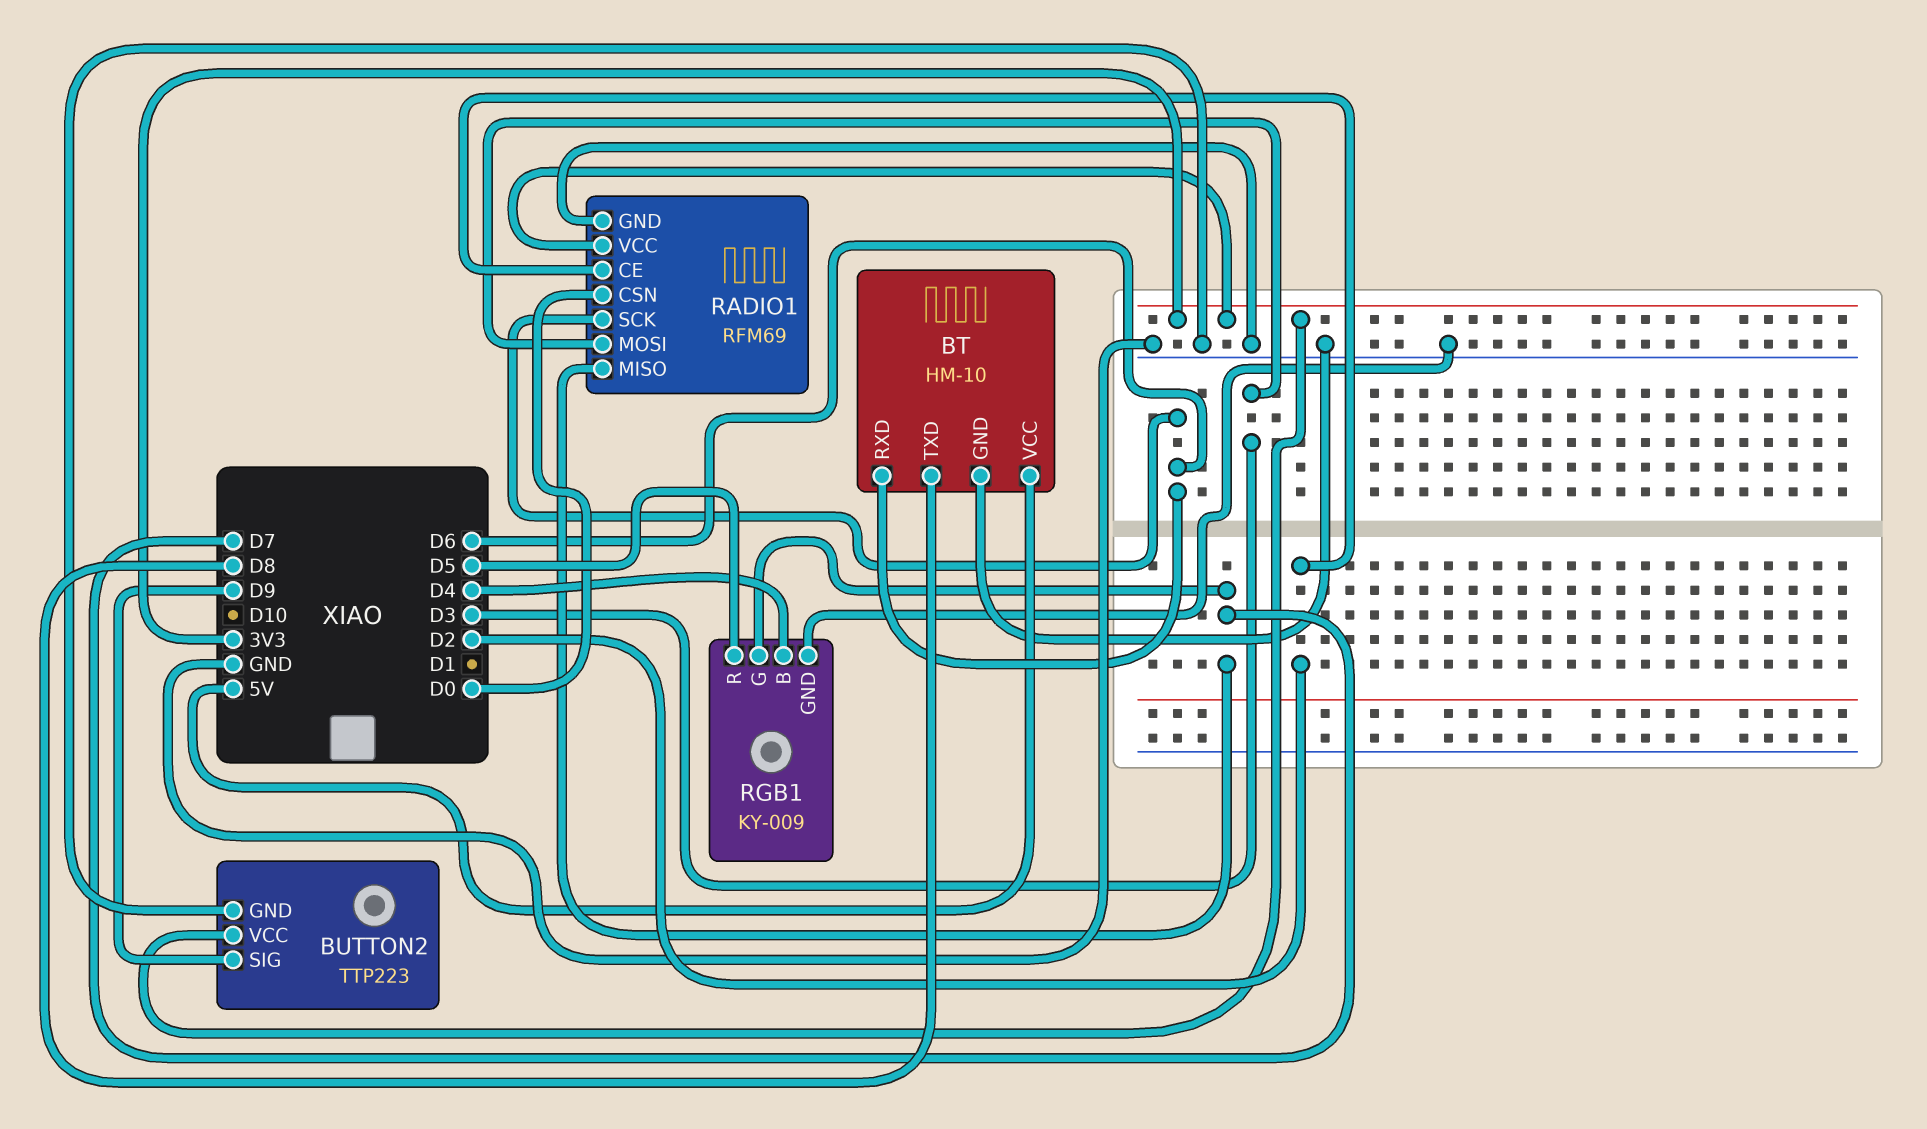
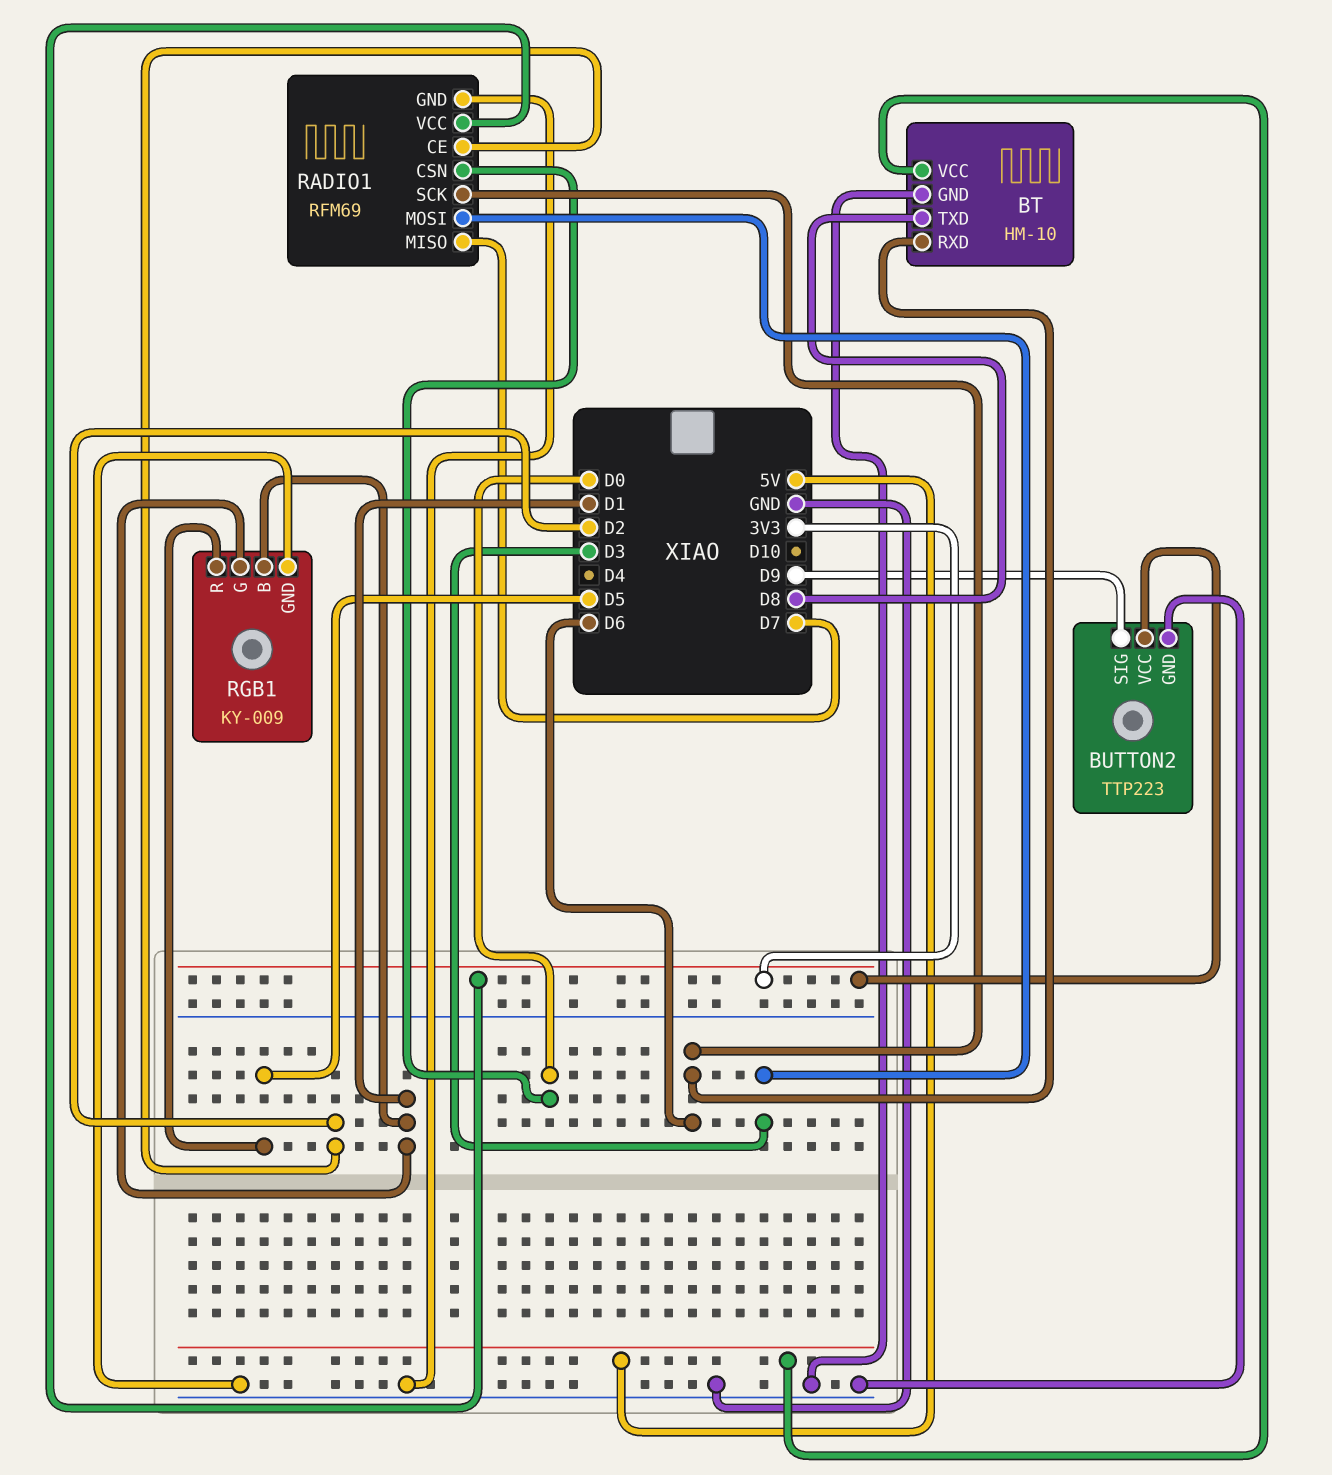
RGB1 pin B: D4 -> D1
RGB1 pin G: D7 -> D1

